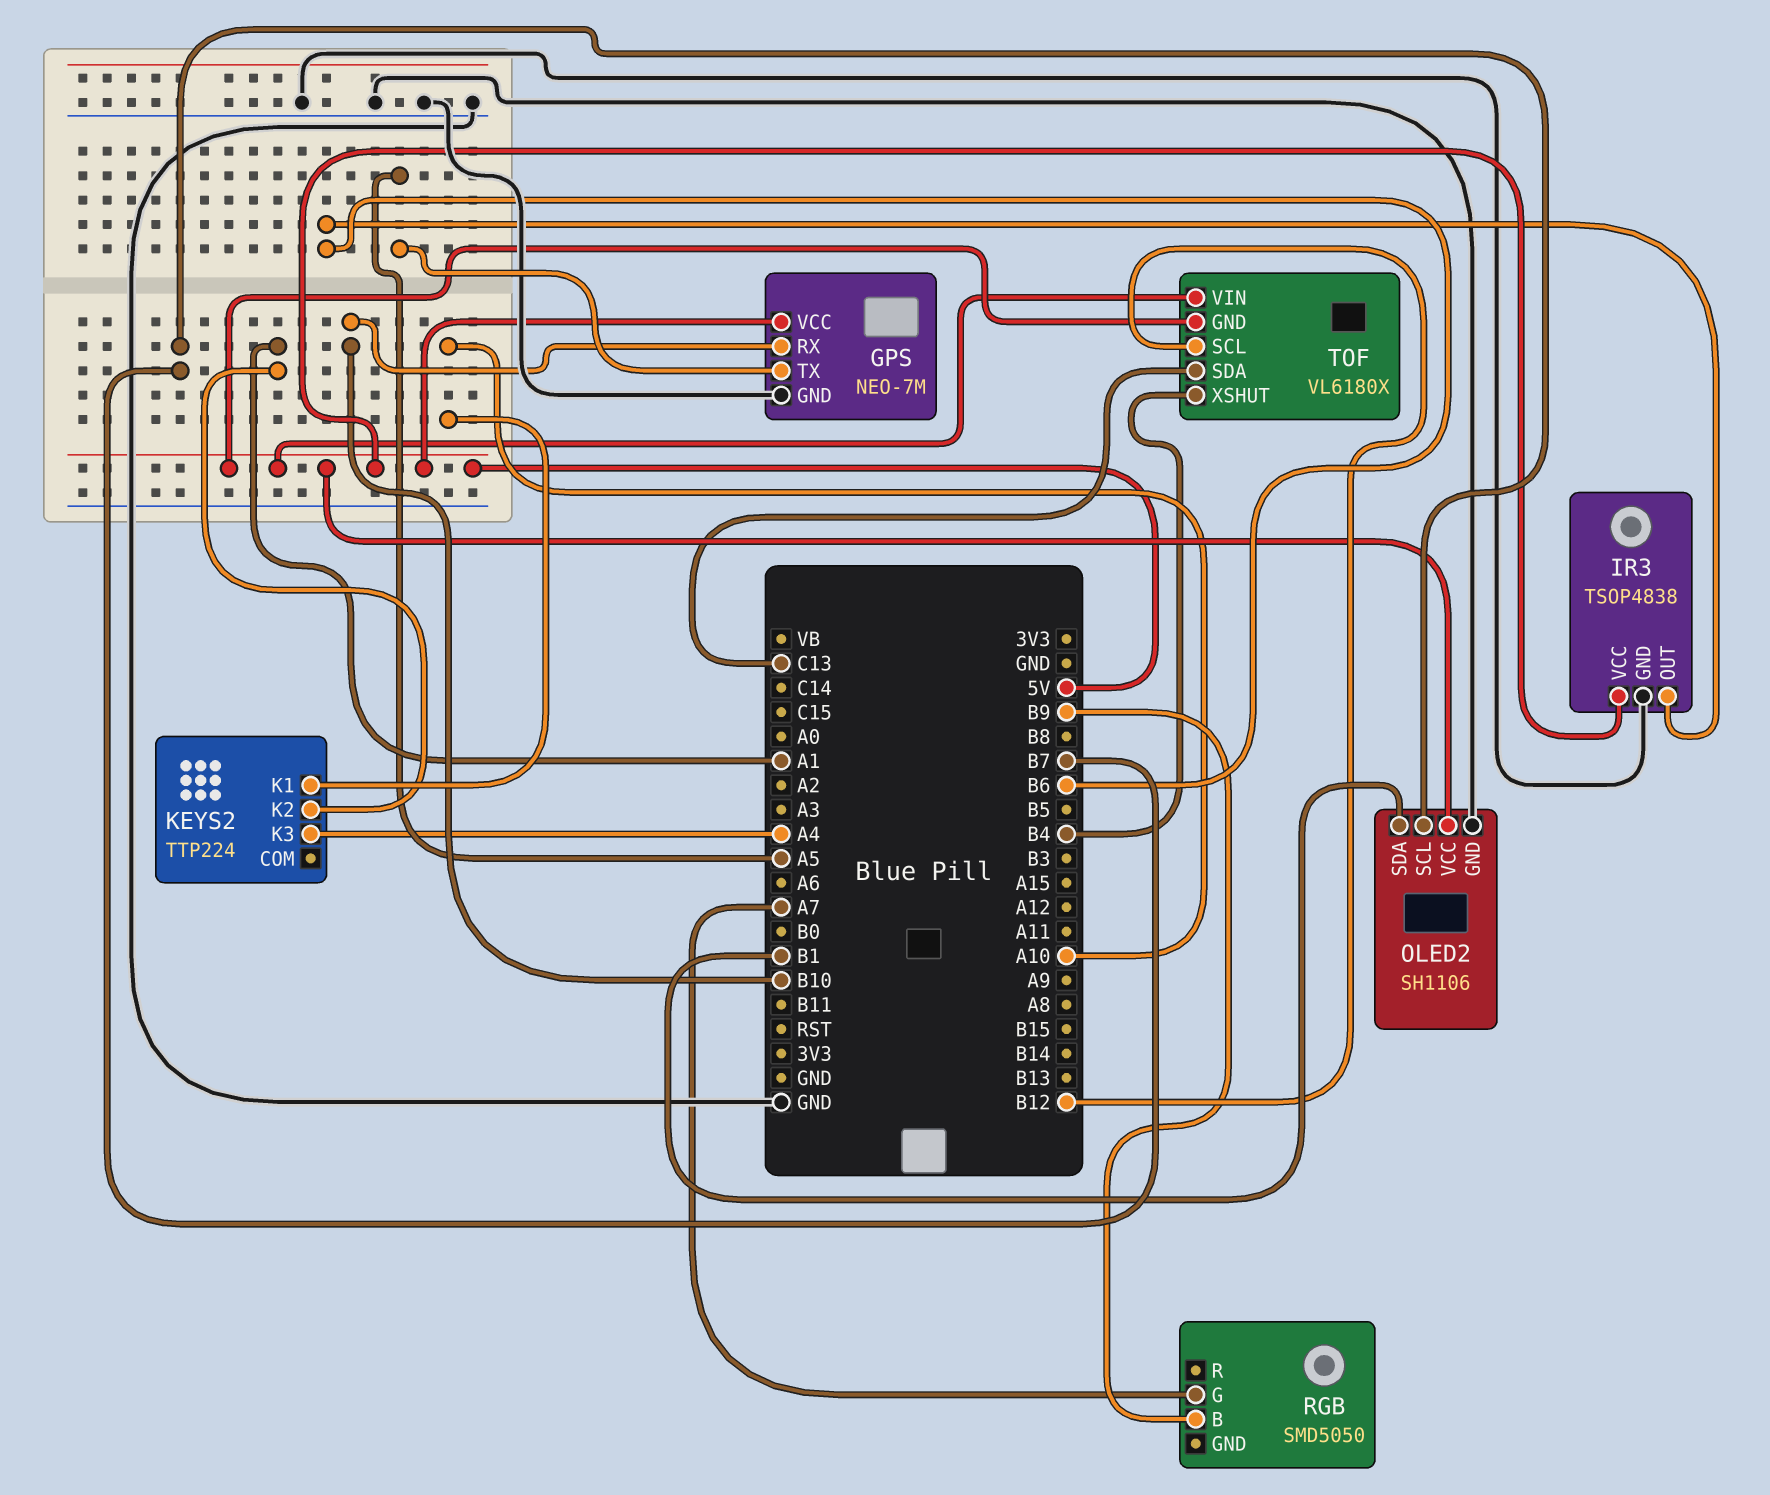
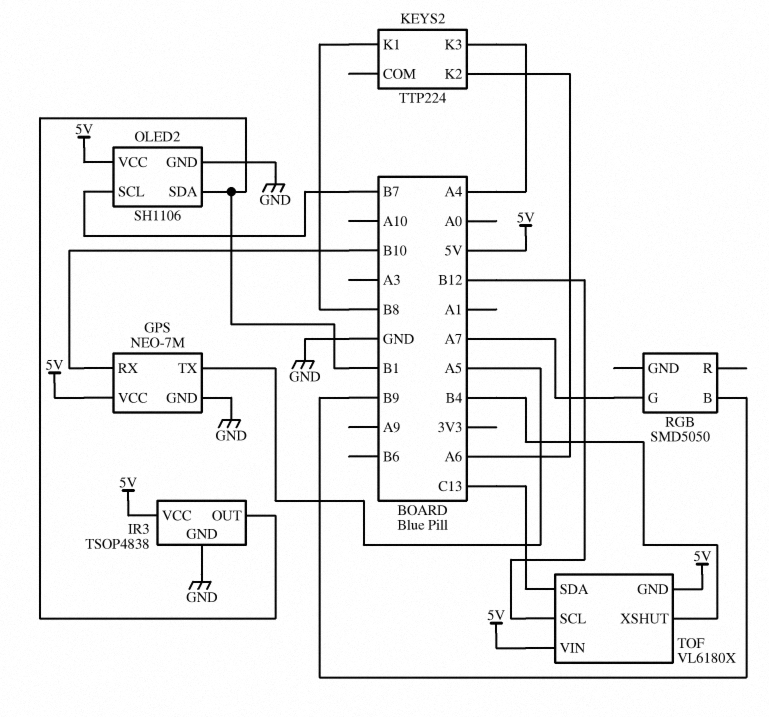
IR3 pin OUT: B6 -> B1
KEYS2 pin K1: A10 -> B8
KEYS2 pin K2: A1 -> A6

